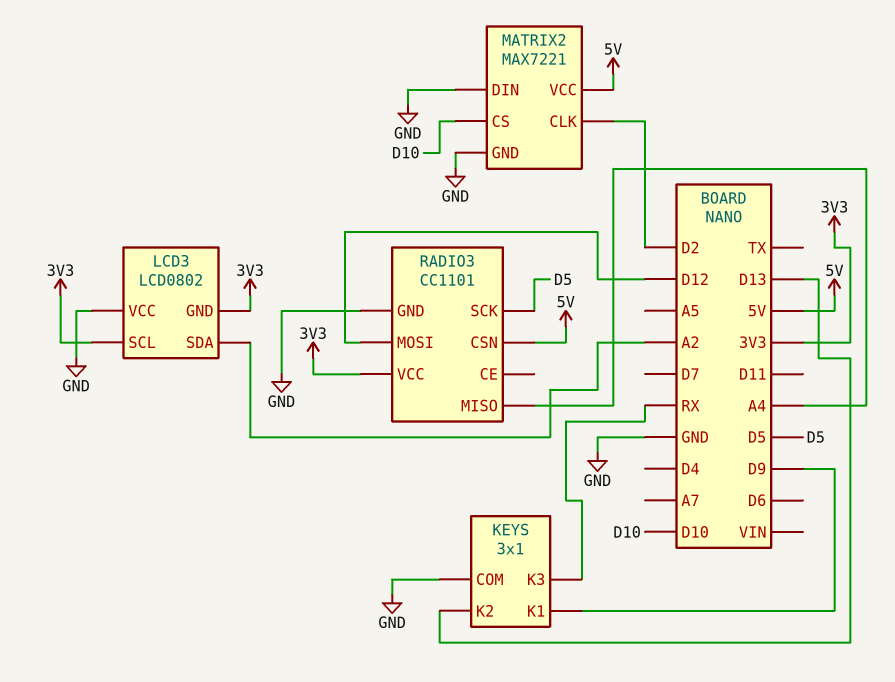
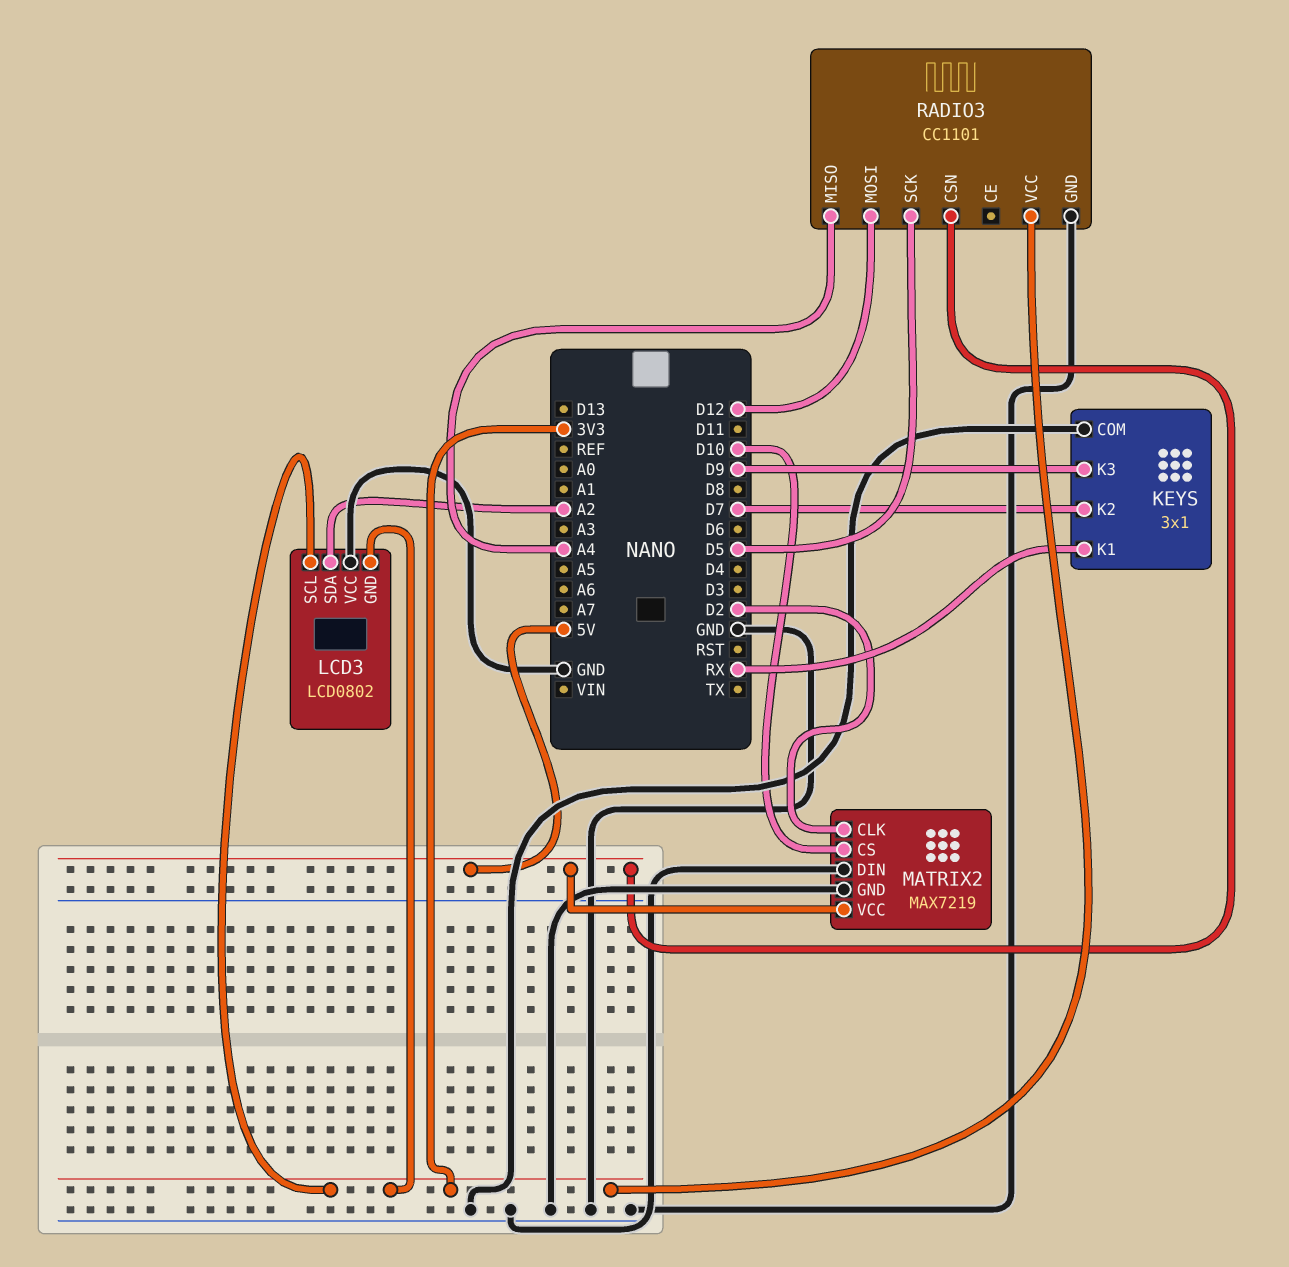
KEYS pin K1: D9 -> RX
KEYS pin K2: D13 -> D7
KEYS pin K3: RX -> D9
MATRIX2: MAX7221 -> MAX7219

